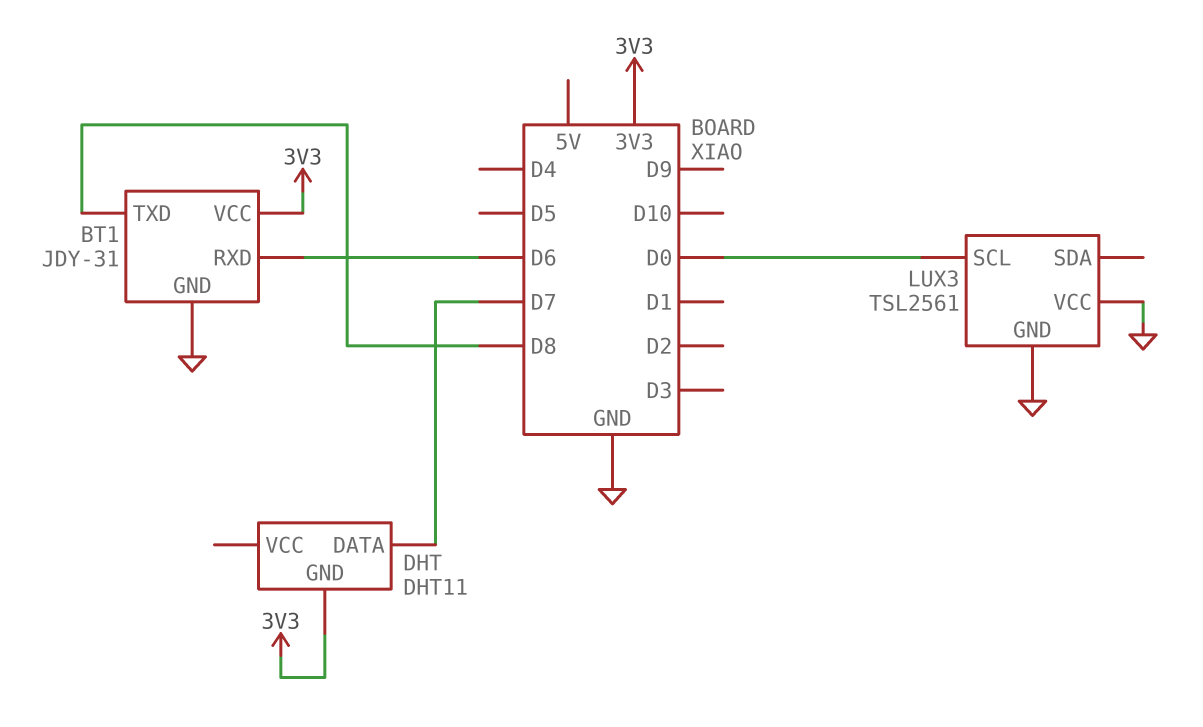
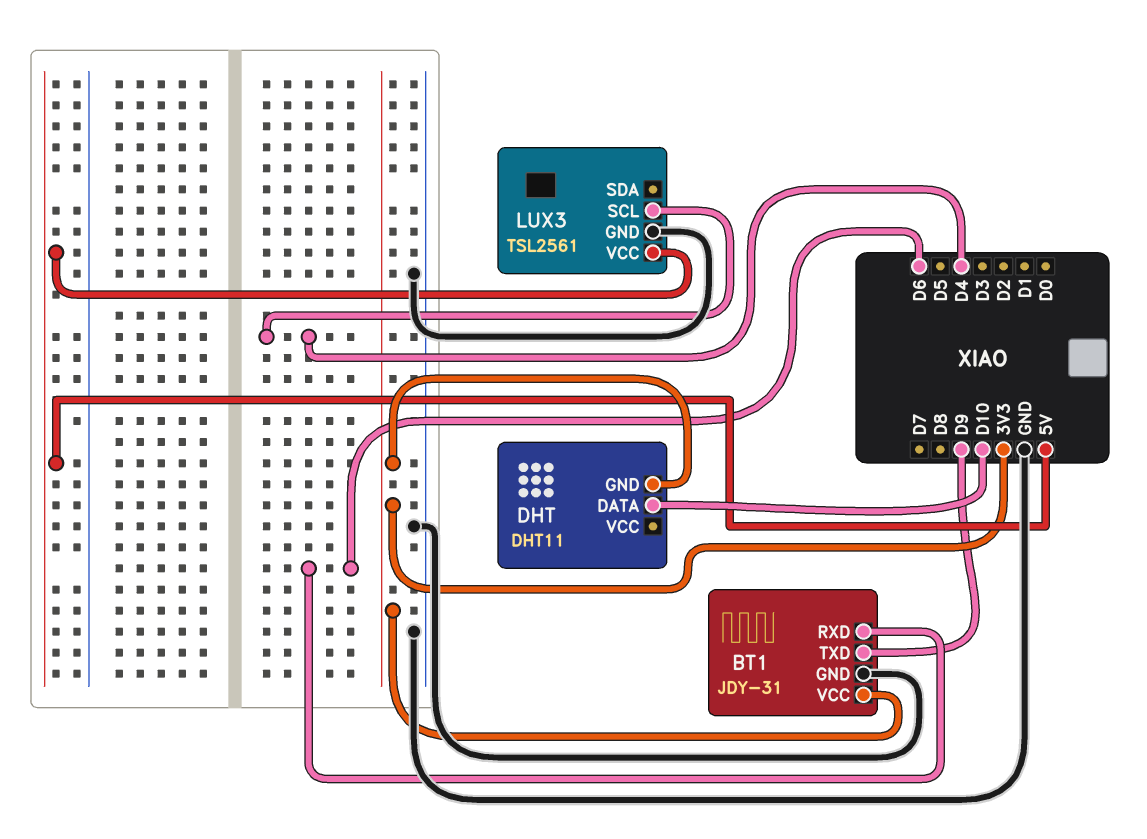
BT1 pin TXD: D8 -> D9
DHT pin DATA: D7 -> D10
LUX3 pin SCL: D0 -> D4
LUX3 pin VCC: GND -> 5V

